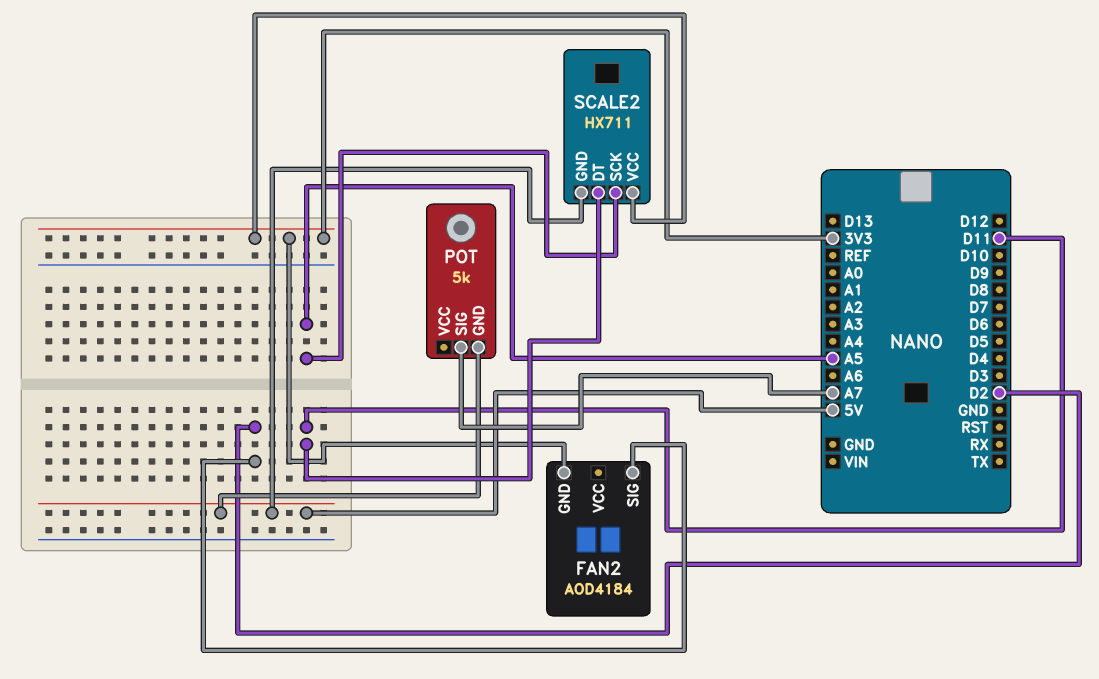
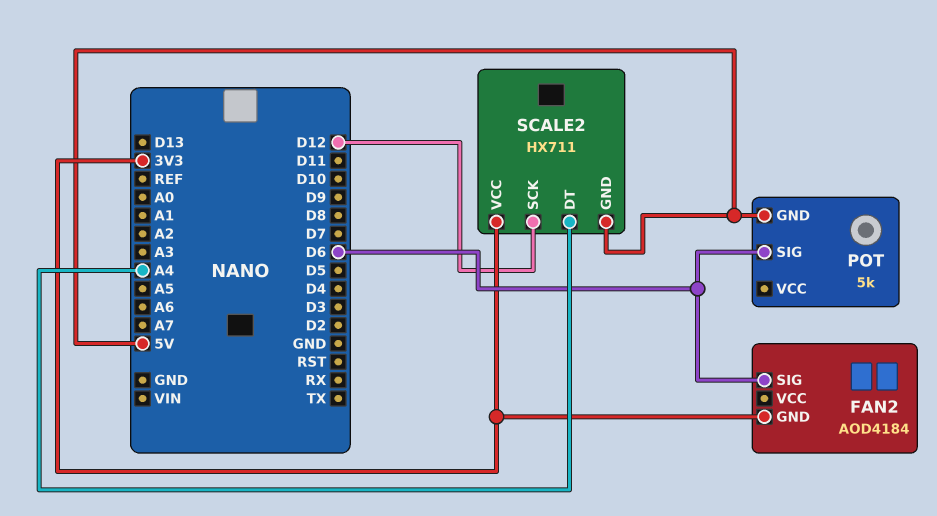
FAN2 pin SIG: D2 -> D6
POT pin SIG: A7 -> D6
SCALE2 pin DT: D11 -> A4
SCALE2 pin SCK: A5 -> D12

